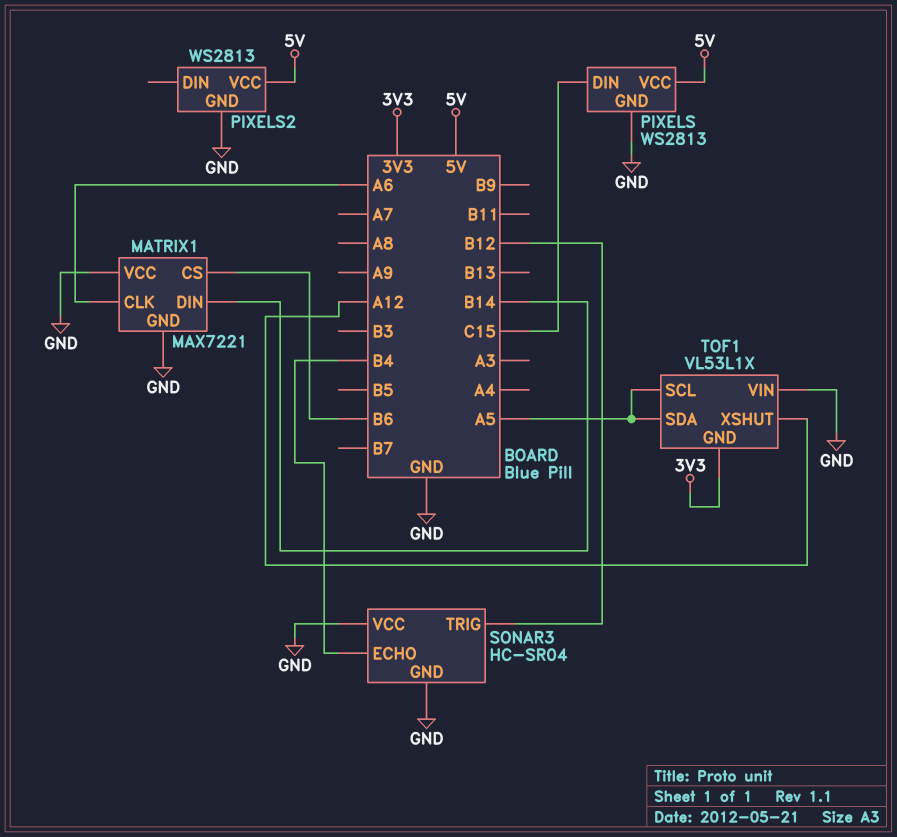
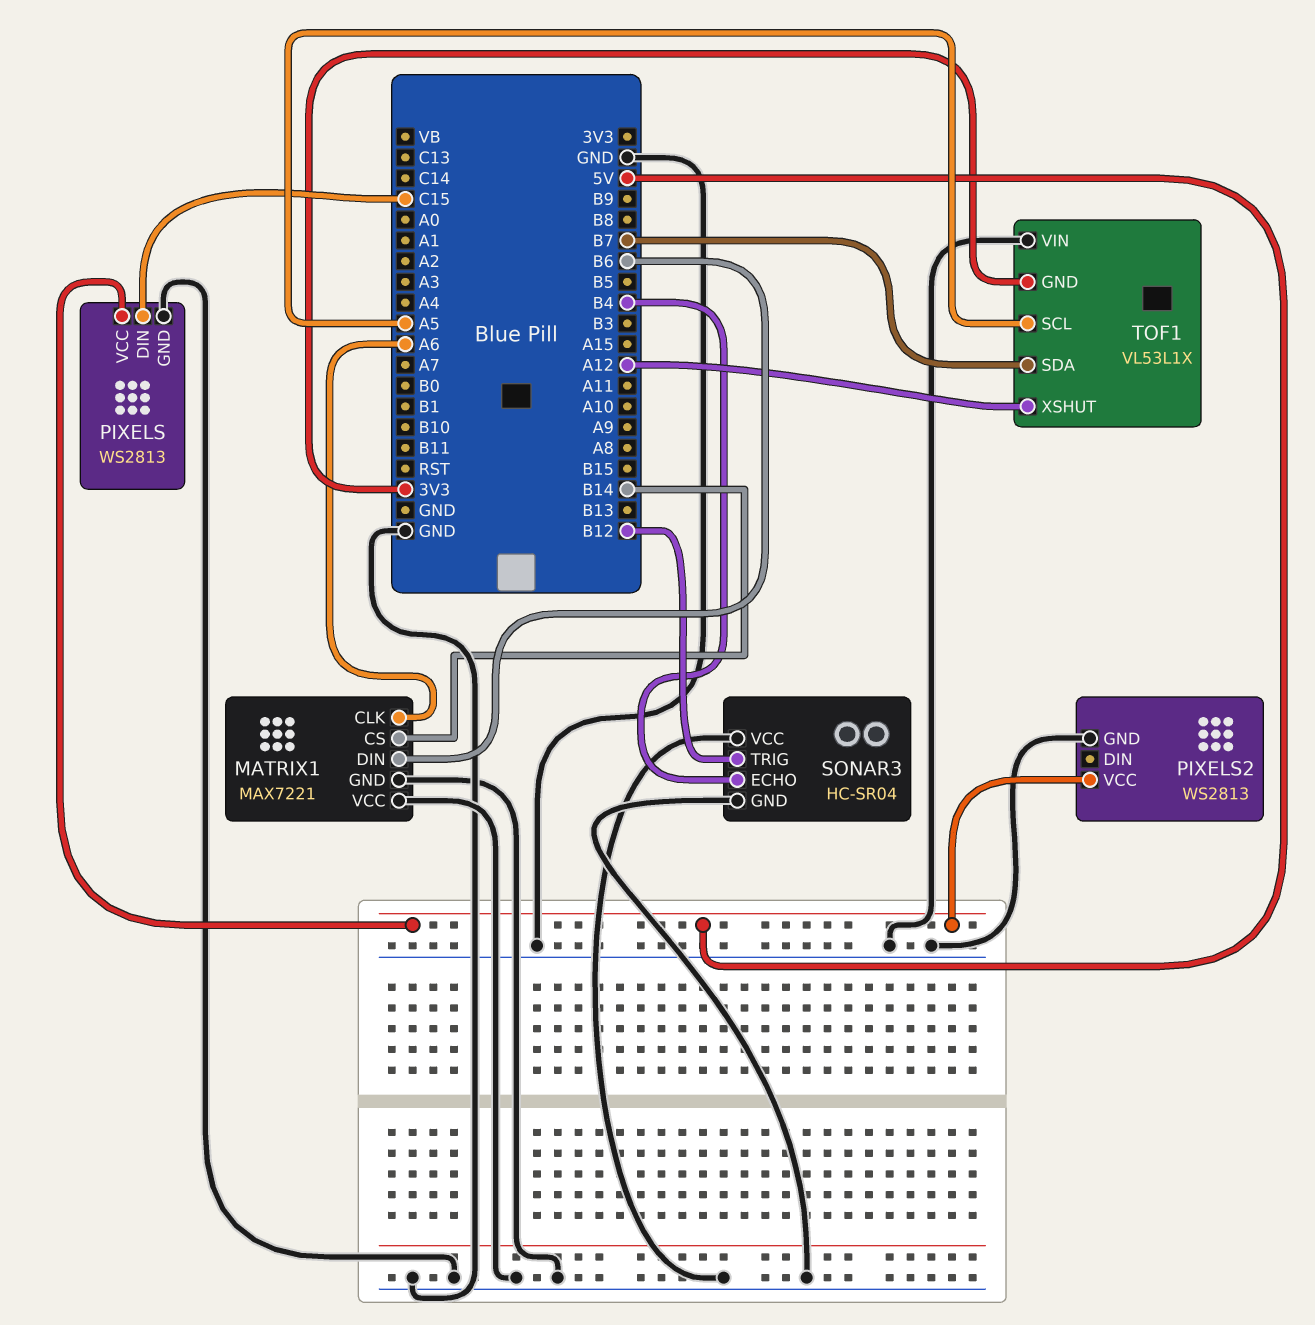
MATRIX1 pin CS: B6 -> B14
MATRIX1 pin DIN: B14 -> B6
TOF1 pin SDA: A5 -> B7

